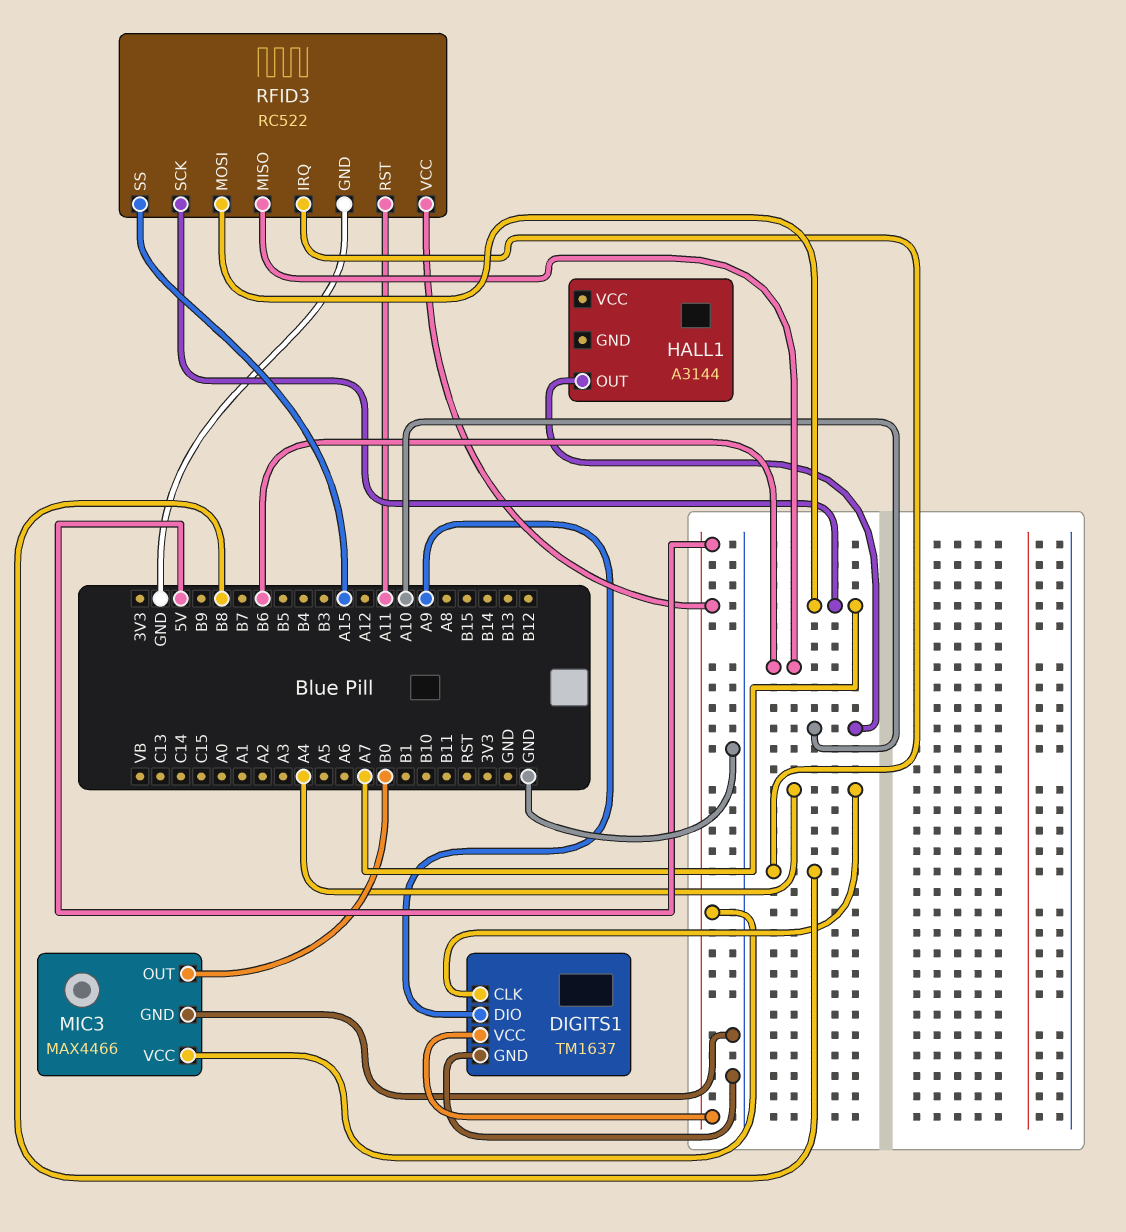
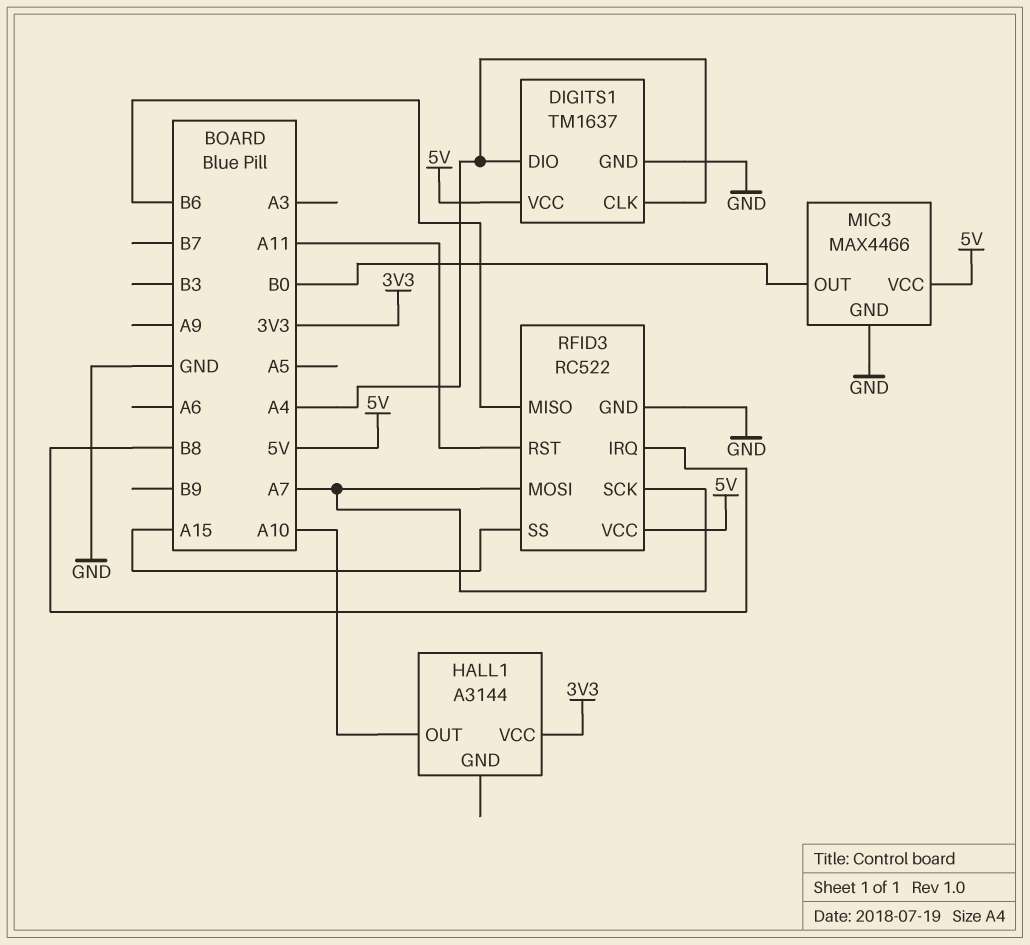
DIGITS1 pin DIO: A9 -> A4
HALL1 pin VCC: none -> 3V3

